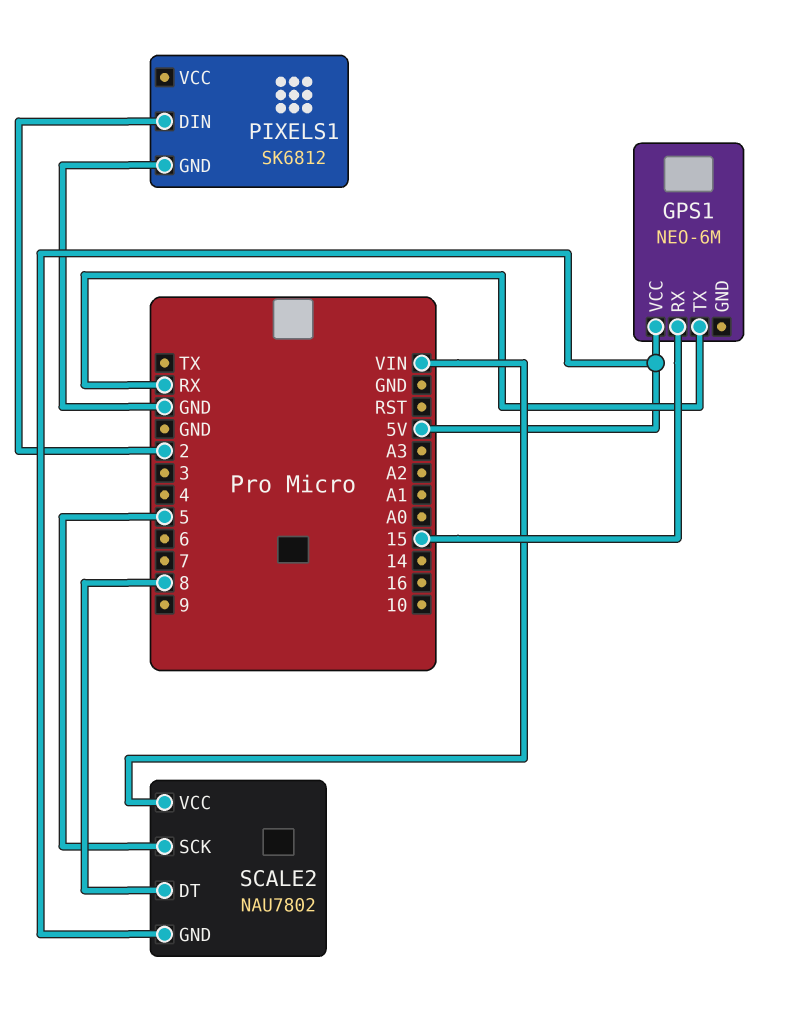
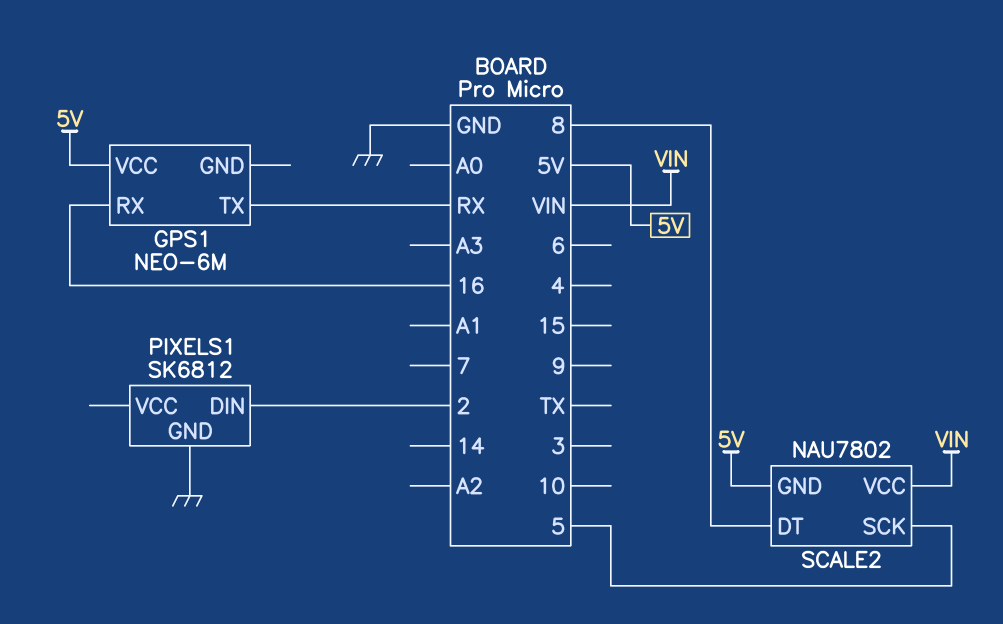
GPS1 pin RX: 15 -> 16

